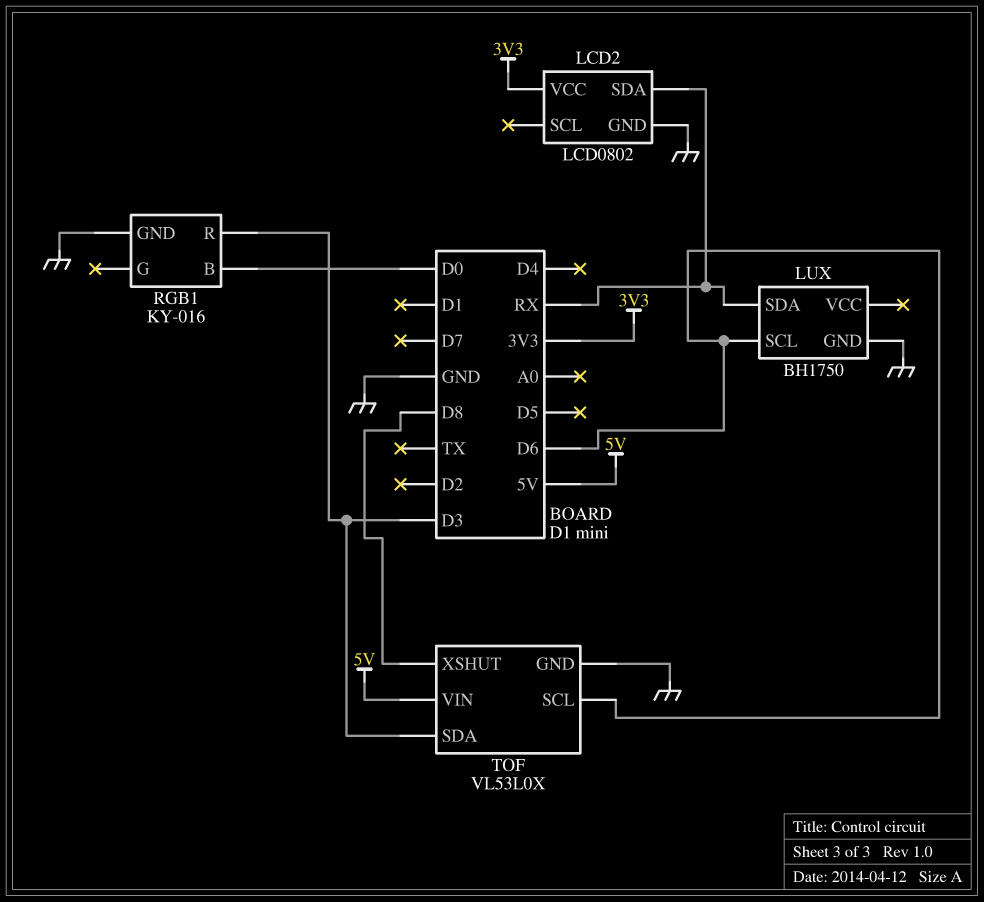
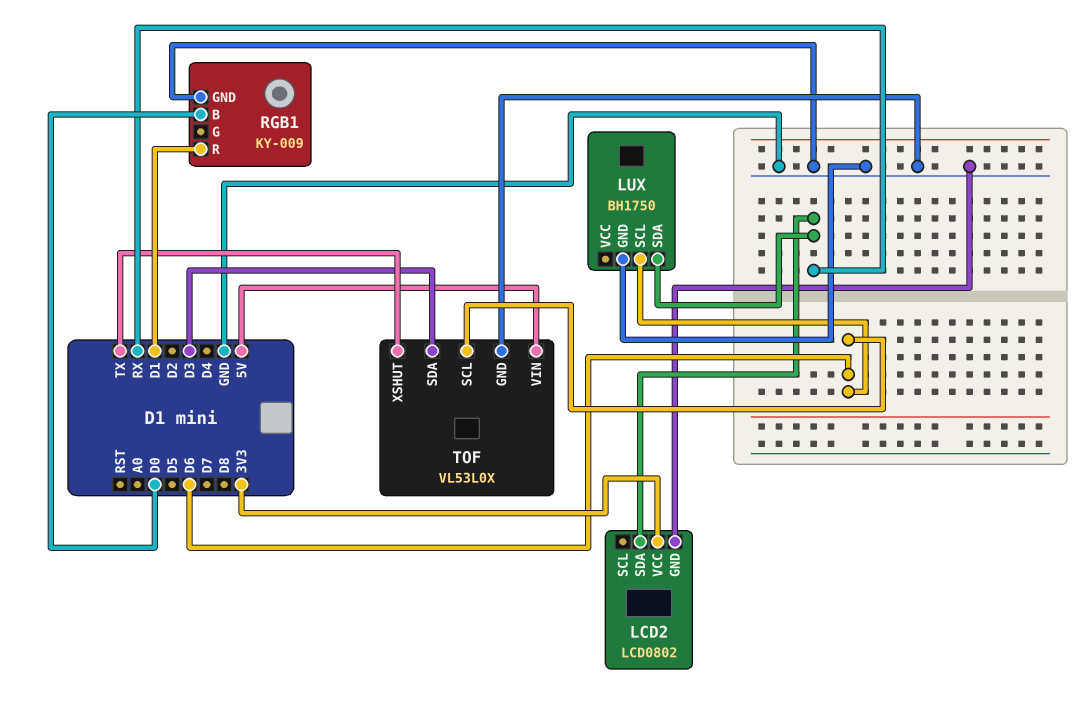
RGB1: KY-016 -> KY-009
RGB1 pin R: D3 -> D1
TOF pin XSHUT: D8 -> TX

